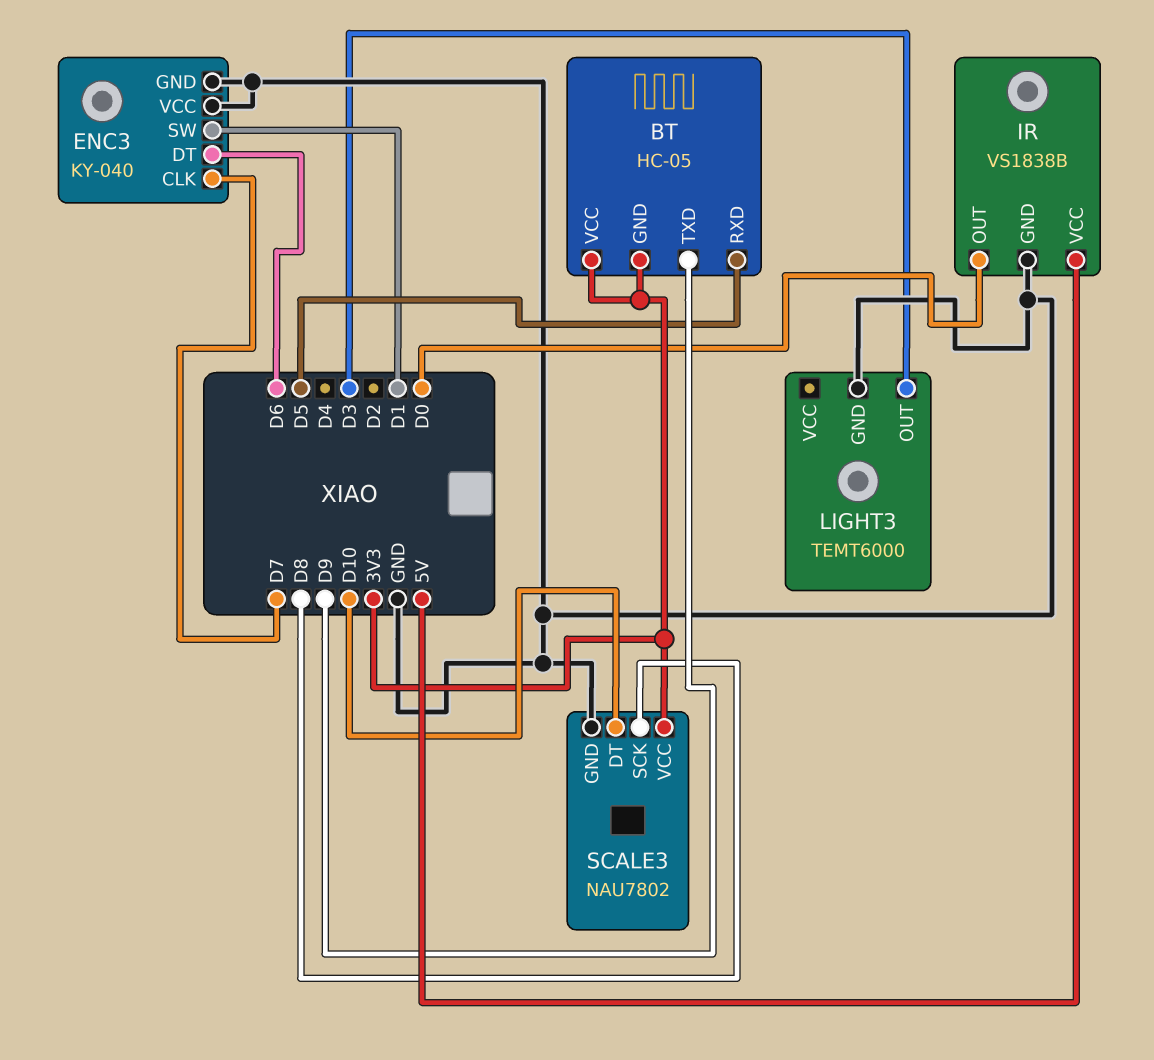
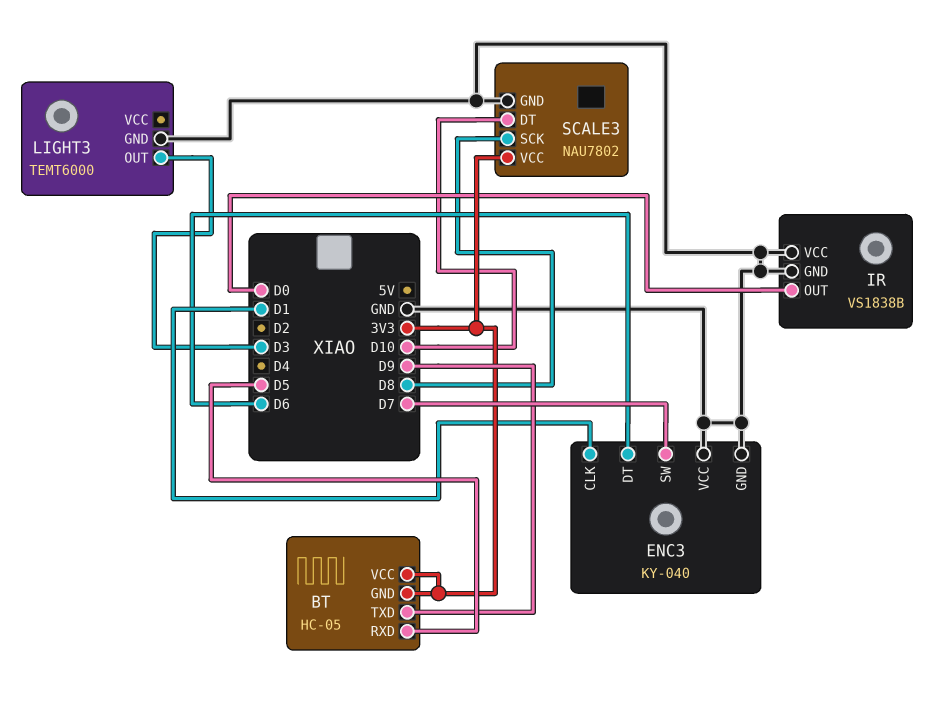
ENC3 pin CLK: D7 -> D1
ENC3 pin SW: D1 -> D7
IR pin VCC: 5V -> GND

